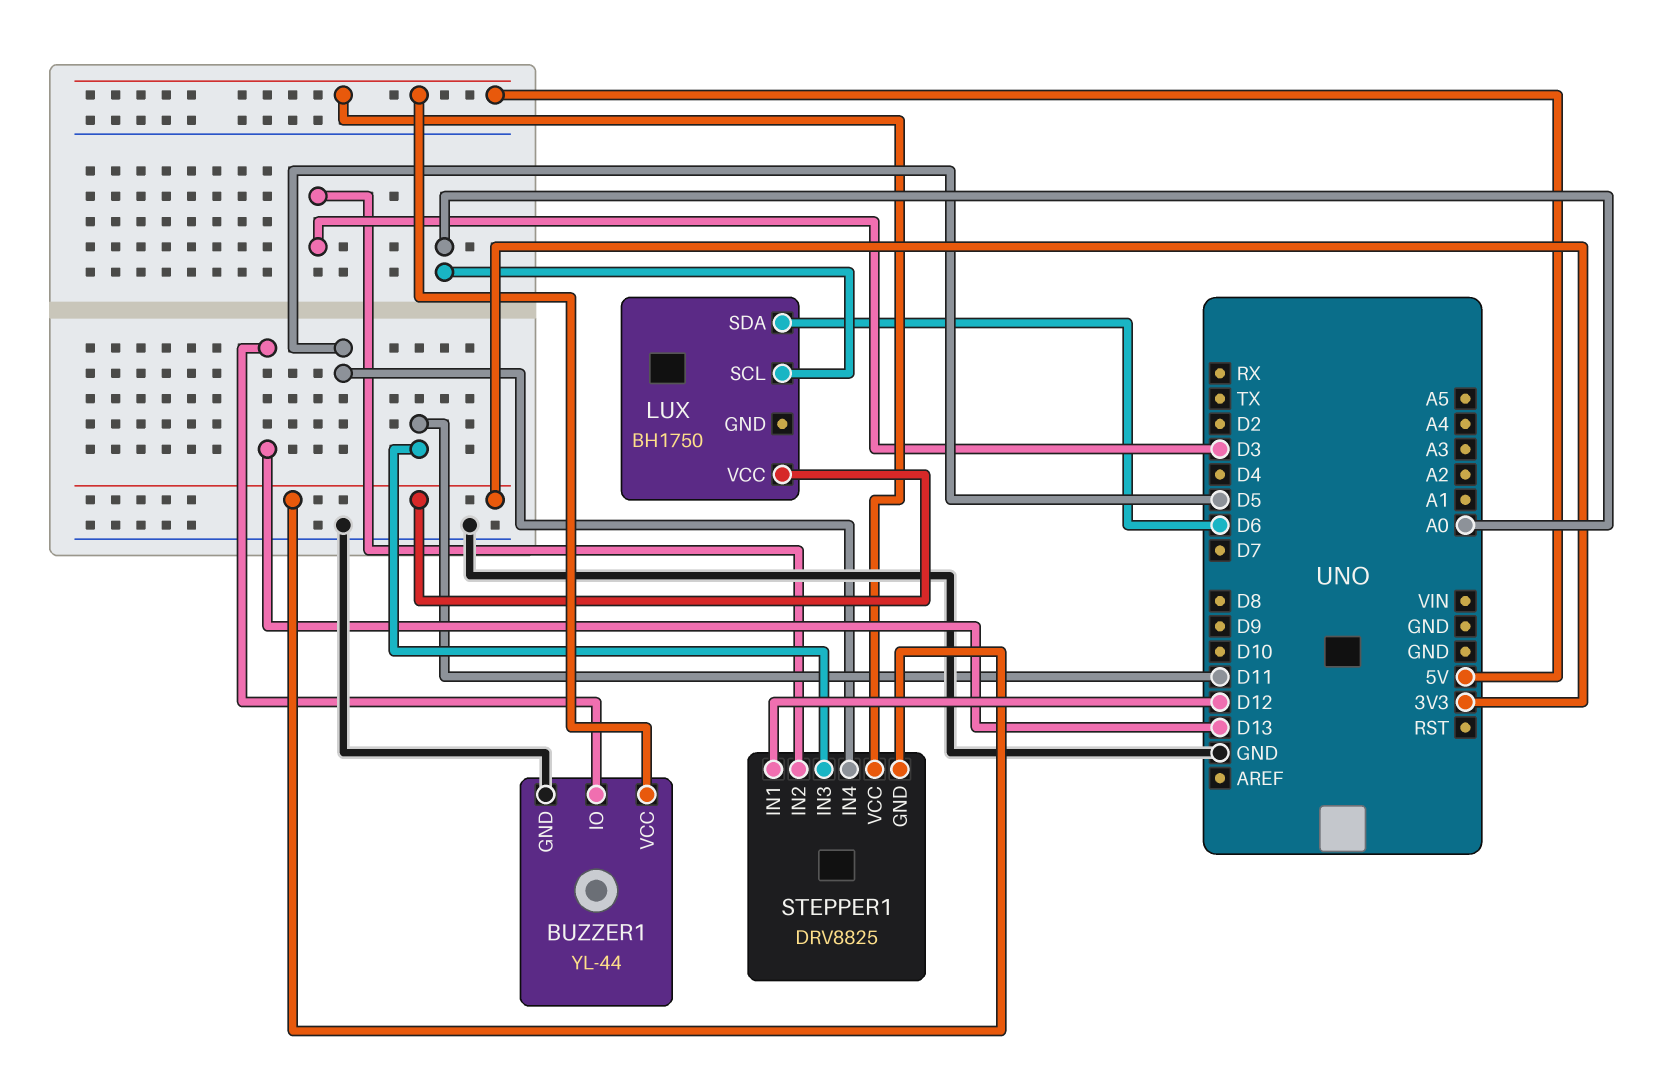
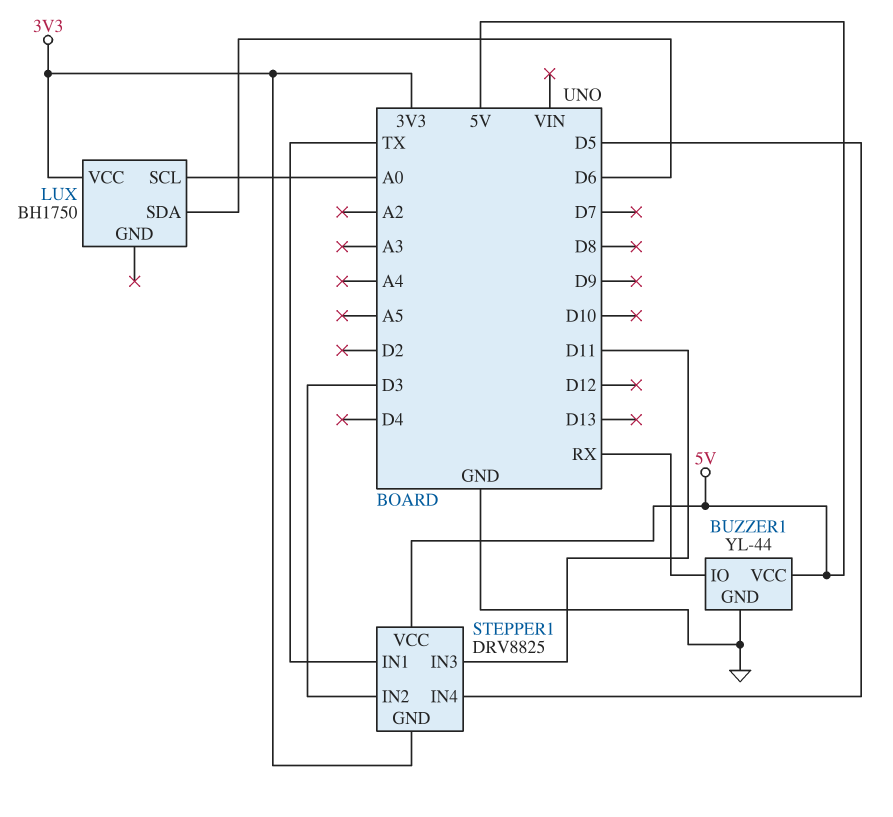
BUZZER1 pin IO: D13 -> RX
STEPPER1 pin IN1: D12 -> TX

